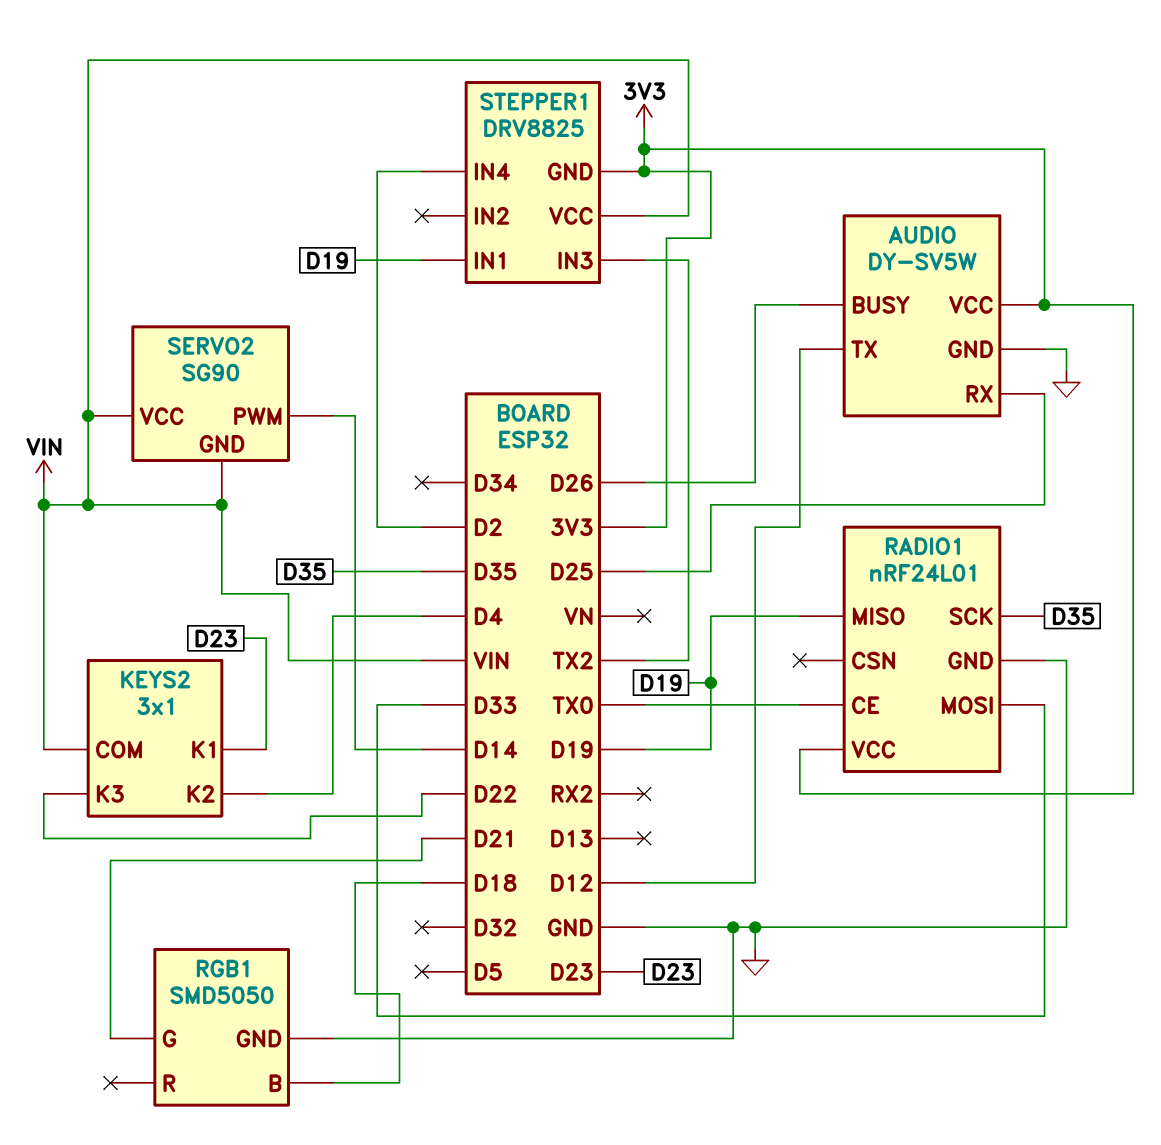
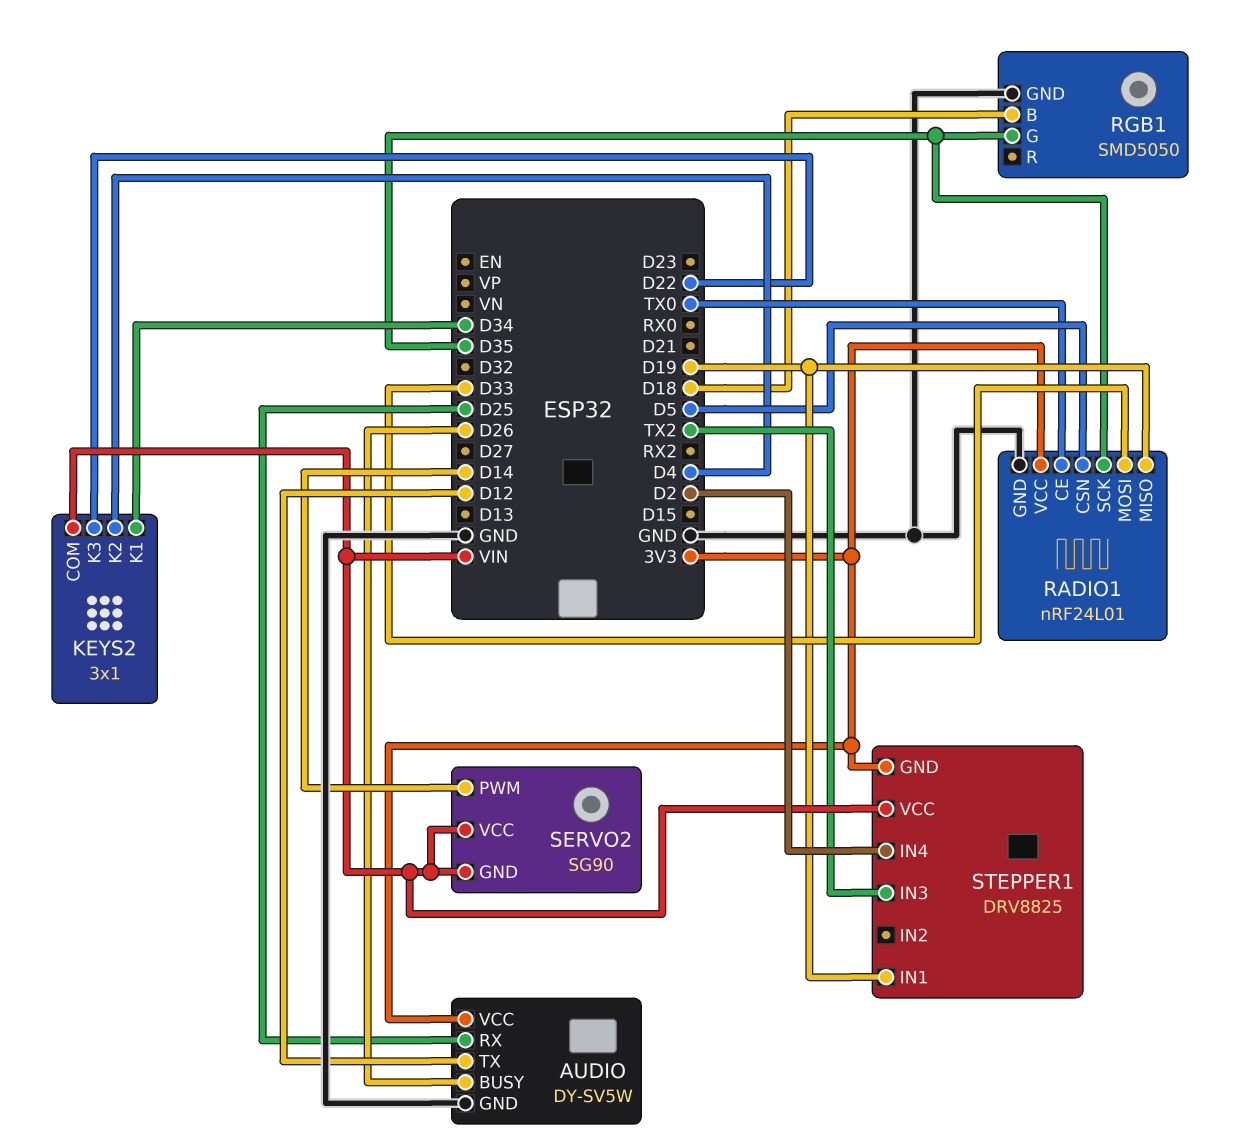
KEYS2 pin K1: D23 -> D34
RADIO1 pin CSN: none -> D5
RGB1 pin G: D21 -> D35

